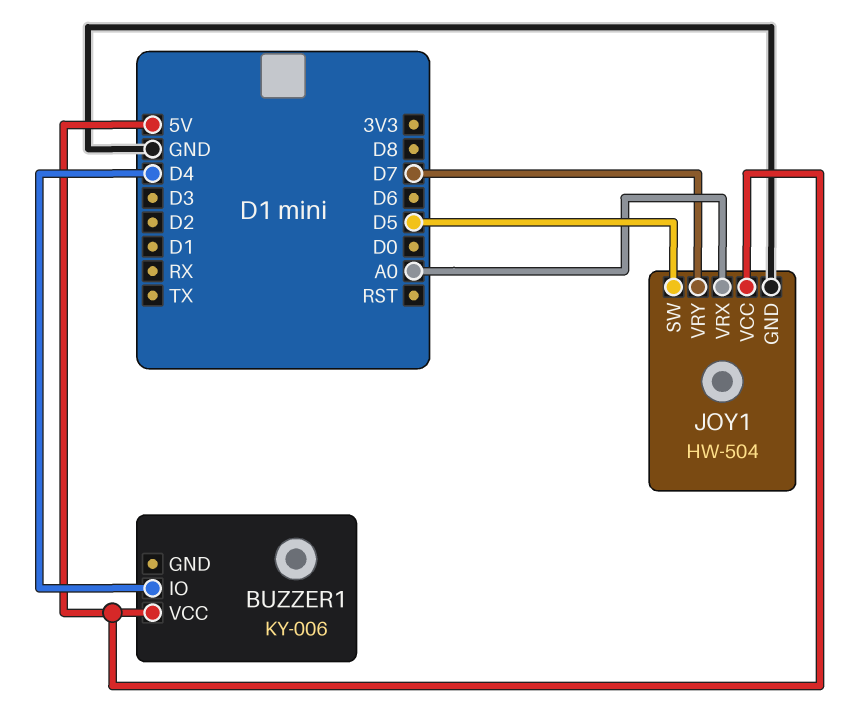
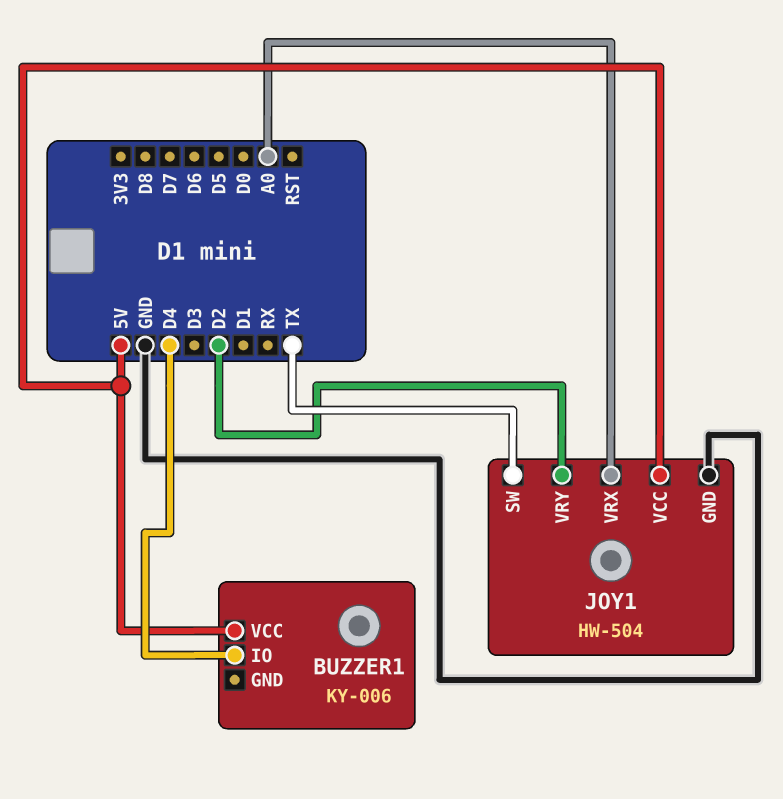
JOY1 pin SW: D5 -> TX
JOY1 pin VRY: D7 -> D2

